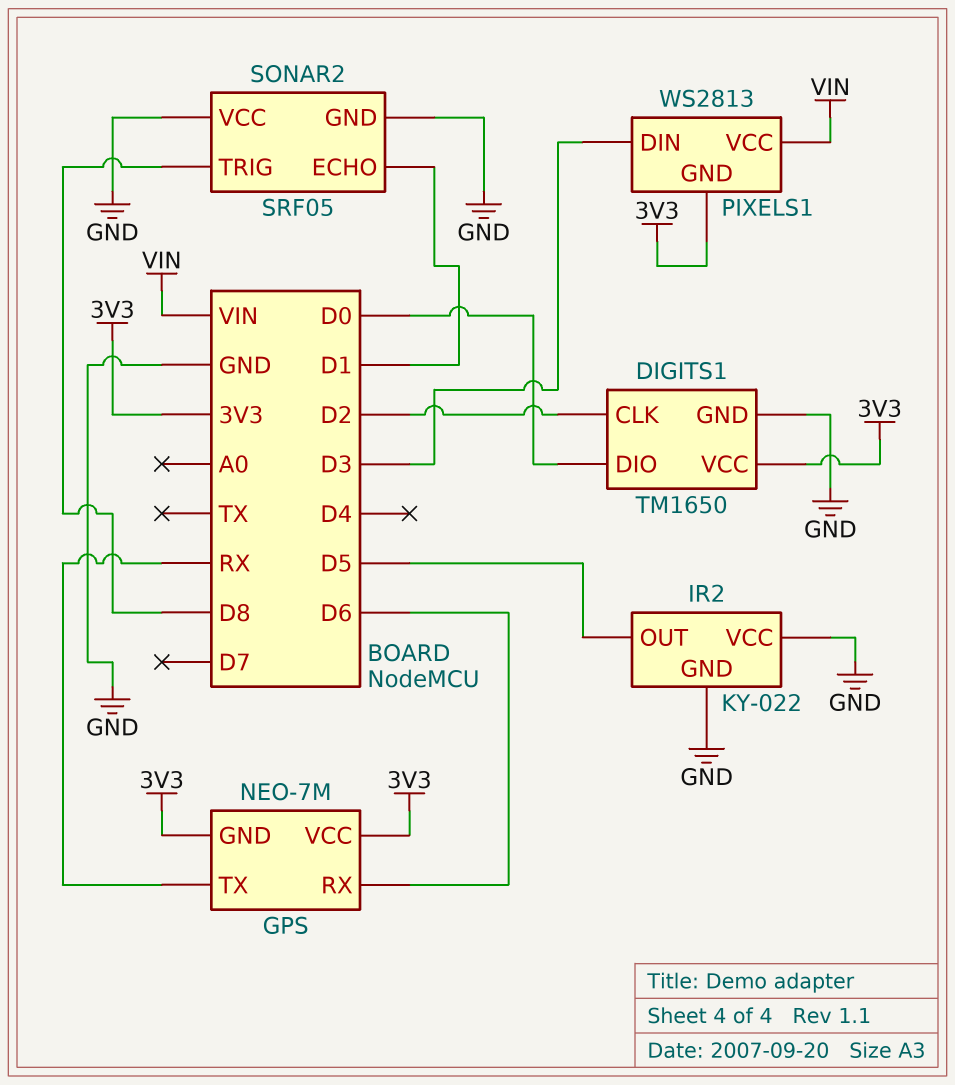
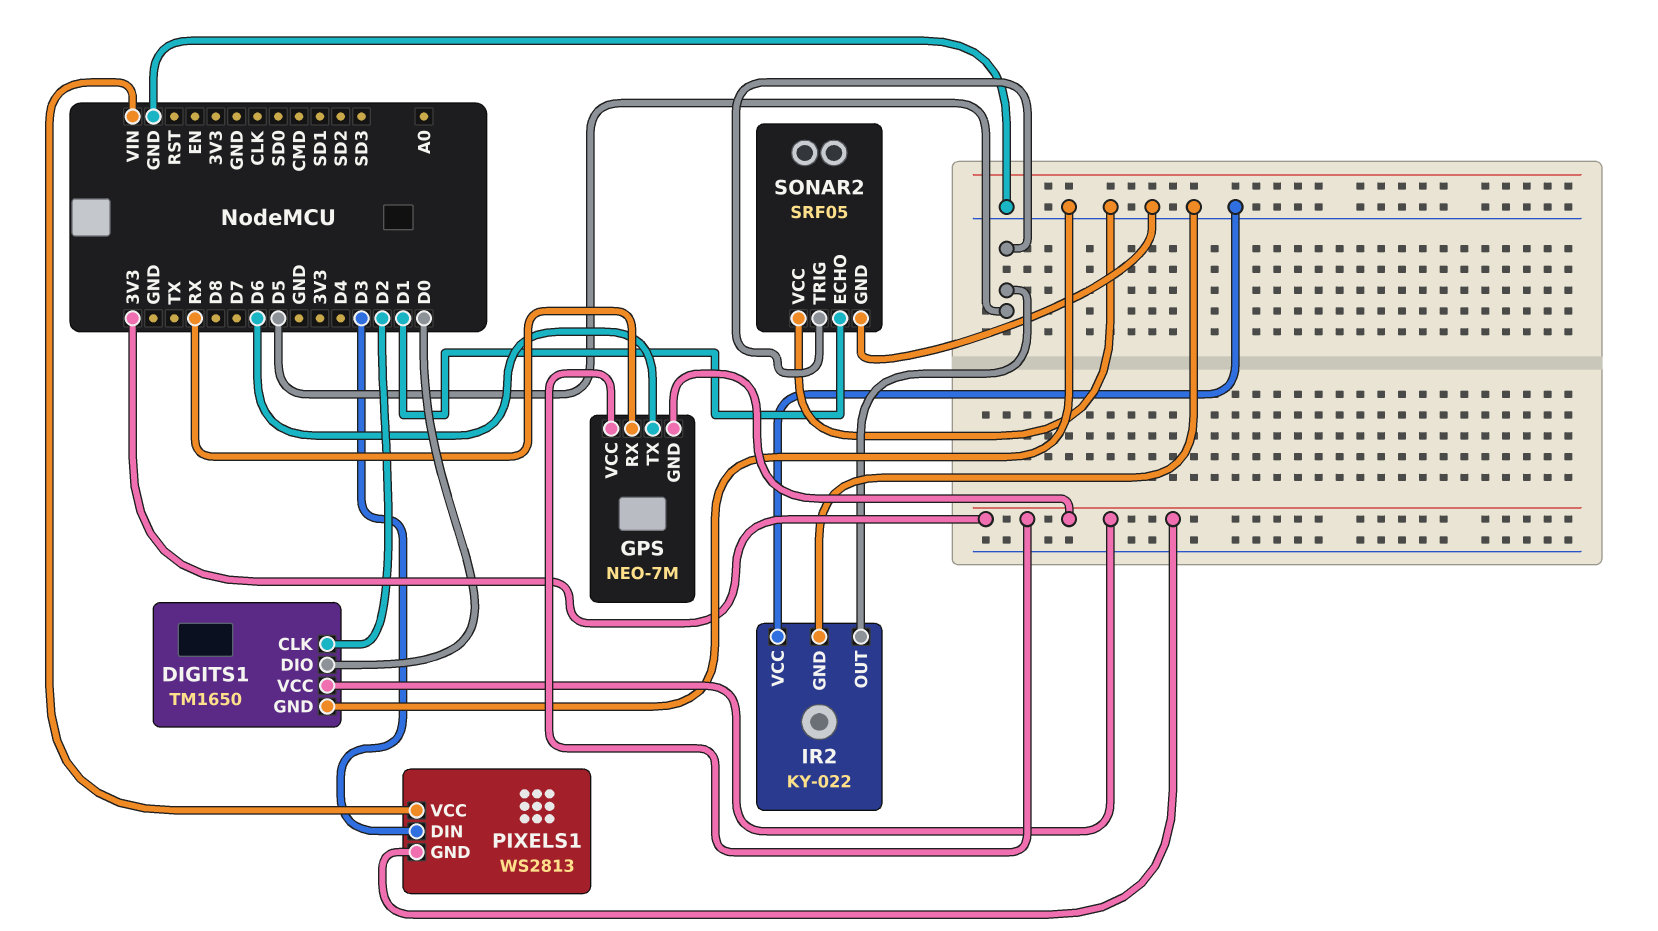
GPS pin RX: D6 -> RX
GPS pin TX: RX -> D6
SONAR2 pin TRIG: D8 -> D5

